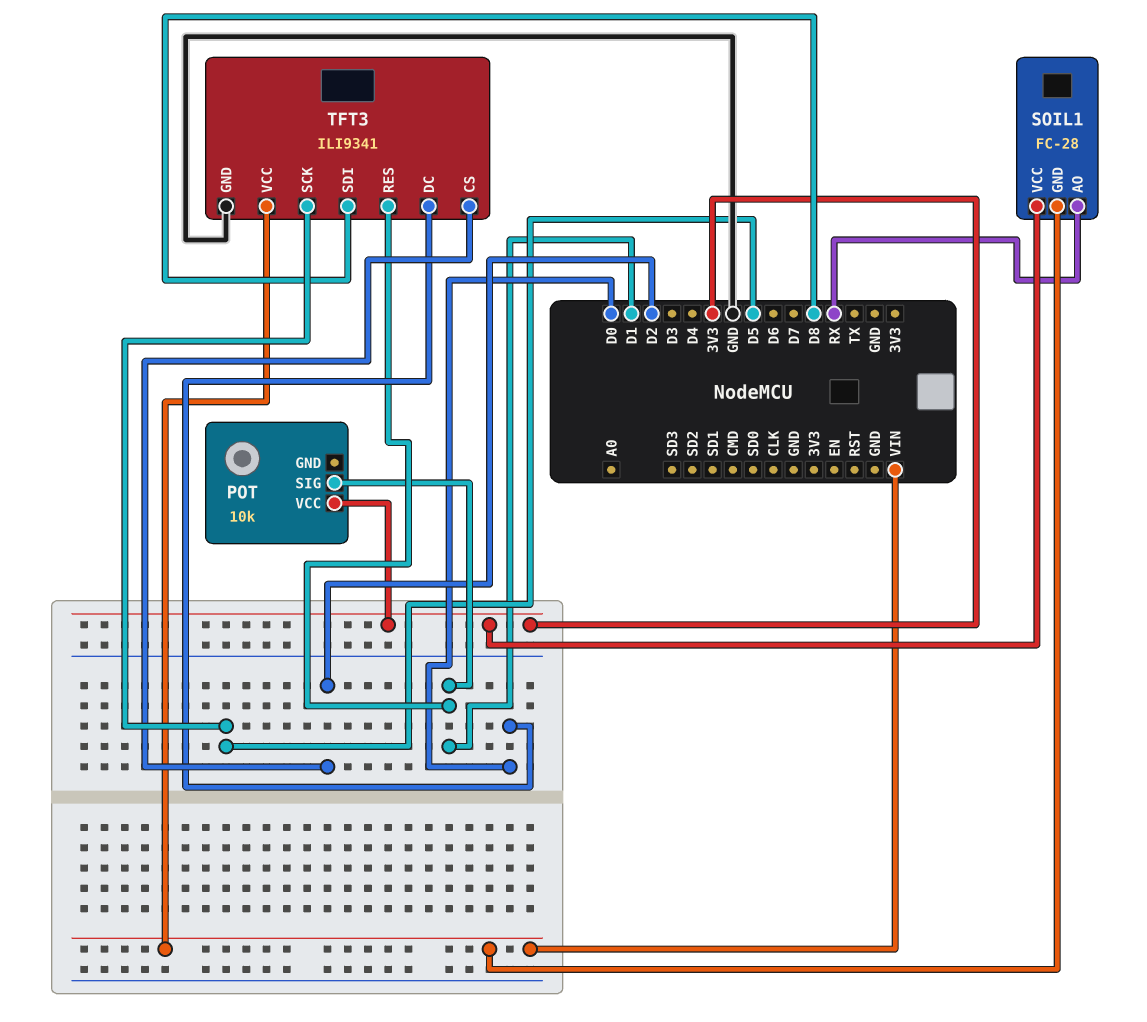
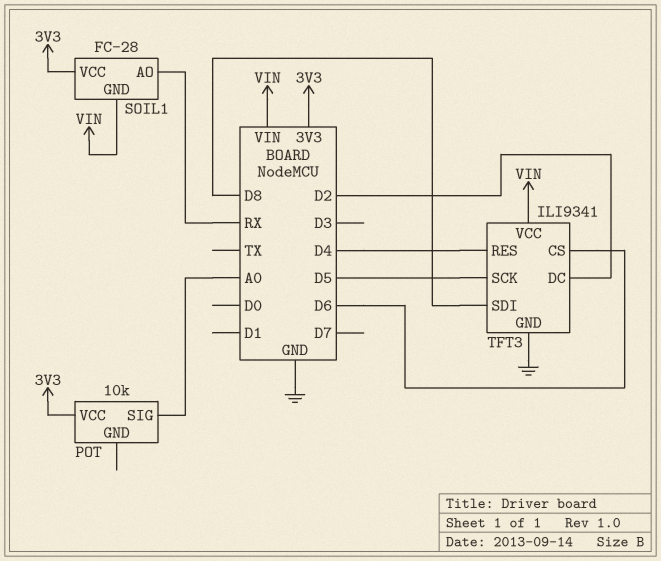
POT pin SIG: D1 -> A0
TFT3 pin CS: D2 -> D6
TFT3 pin DC: D0 -> D2
TFT3 pin RES: D1 -> D4

